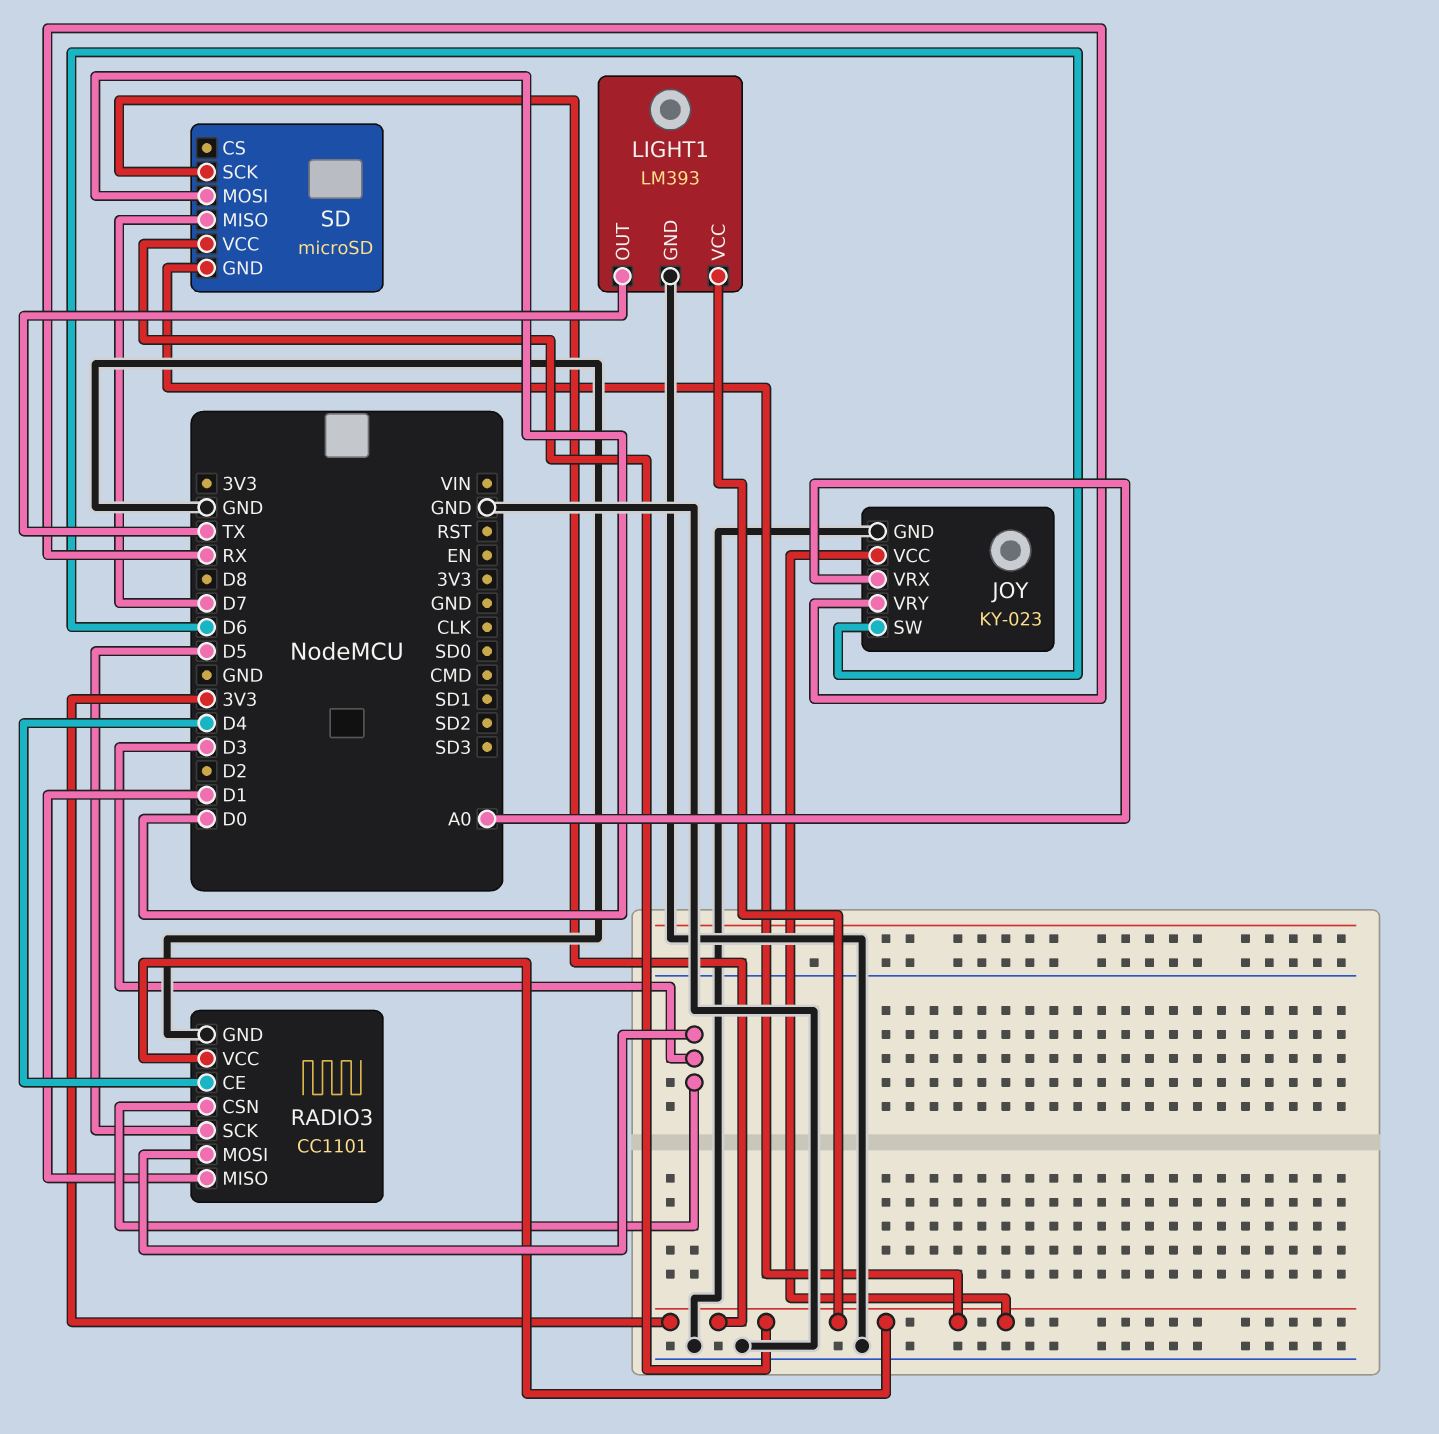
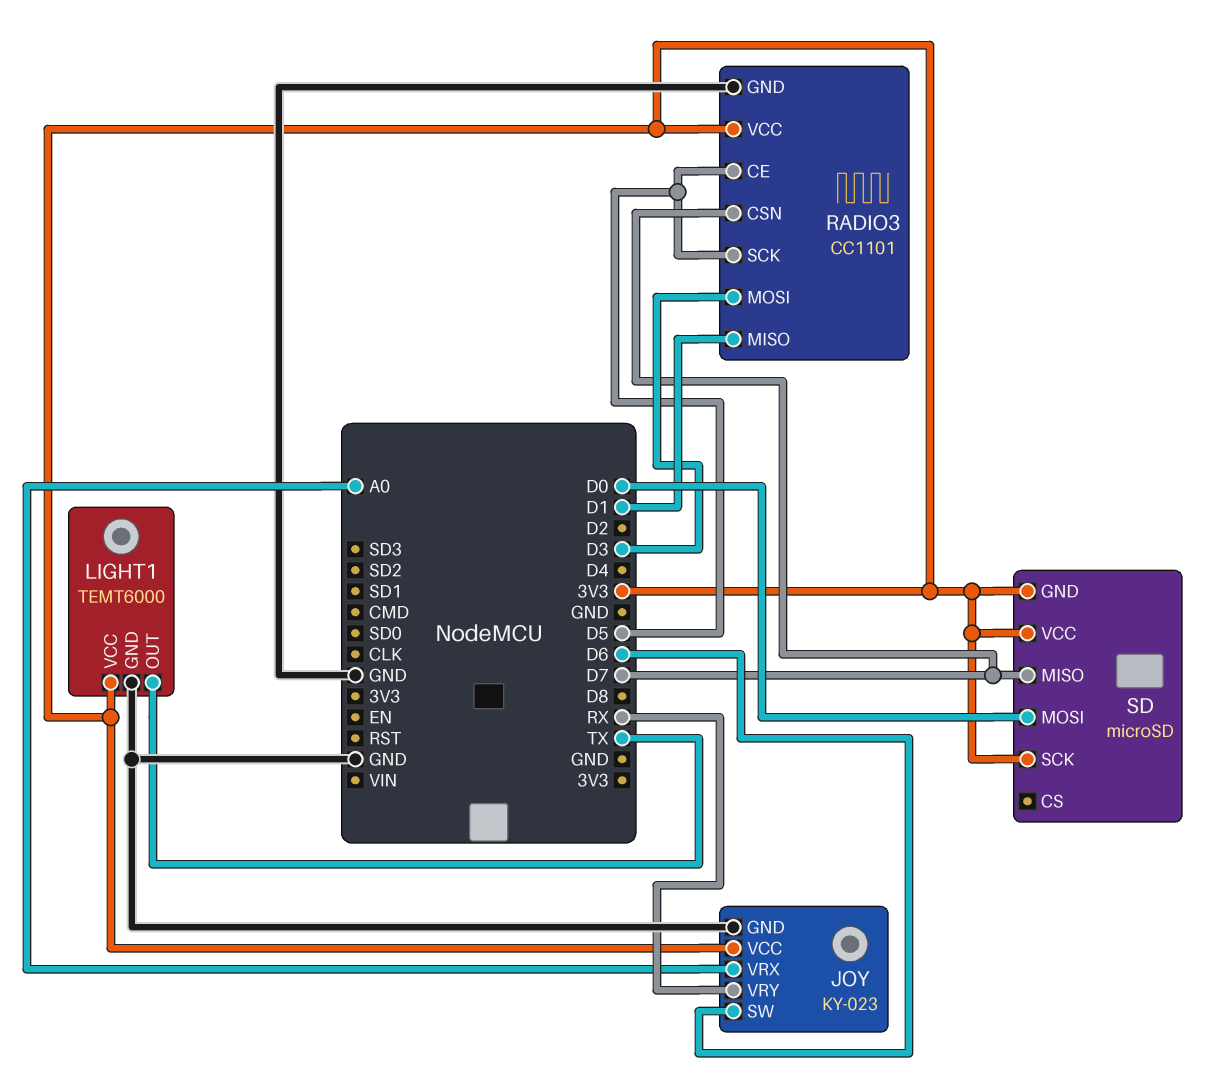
LIGHT1: LM393 -> TEMT6000
RADIO3 pin CE: D4 -> D5
RADIO3 pin CSN: D3 -> D7

